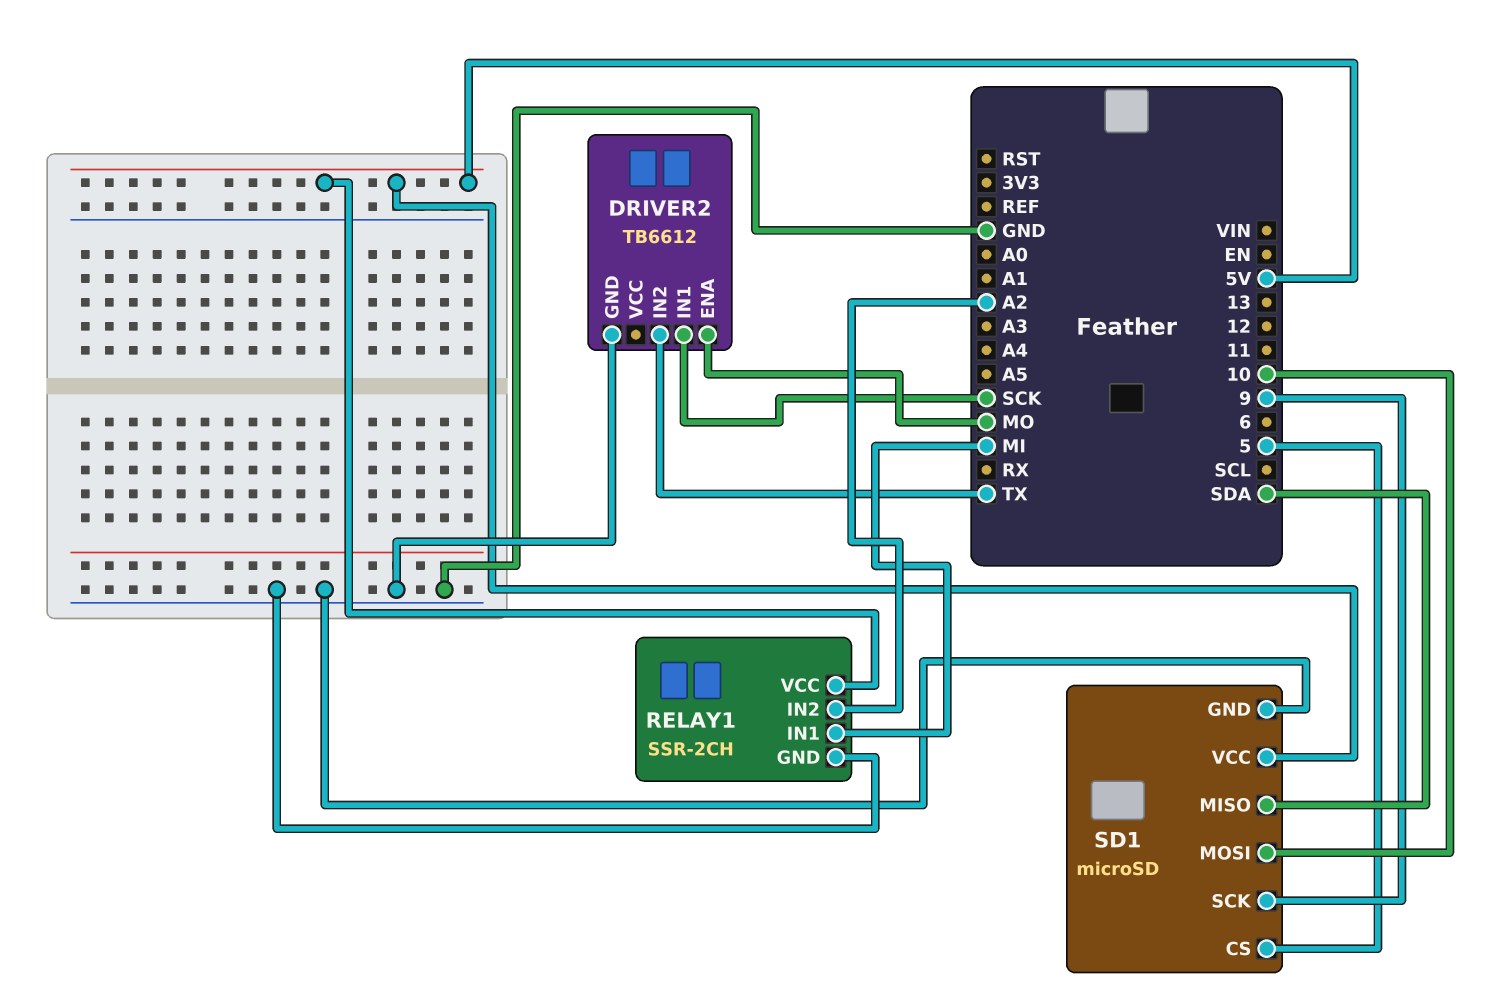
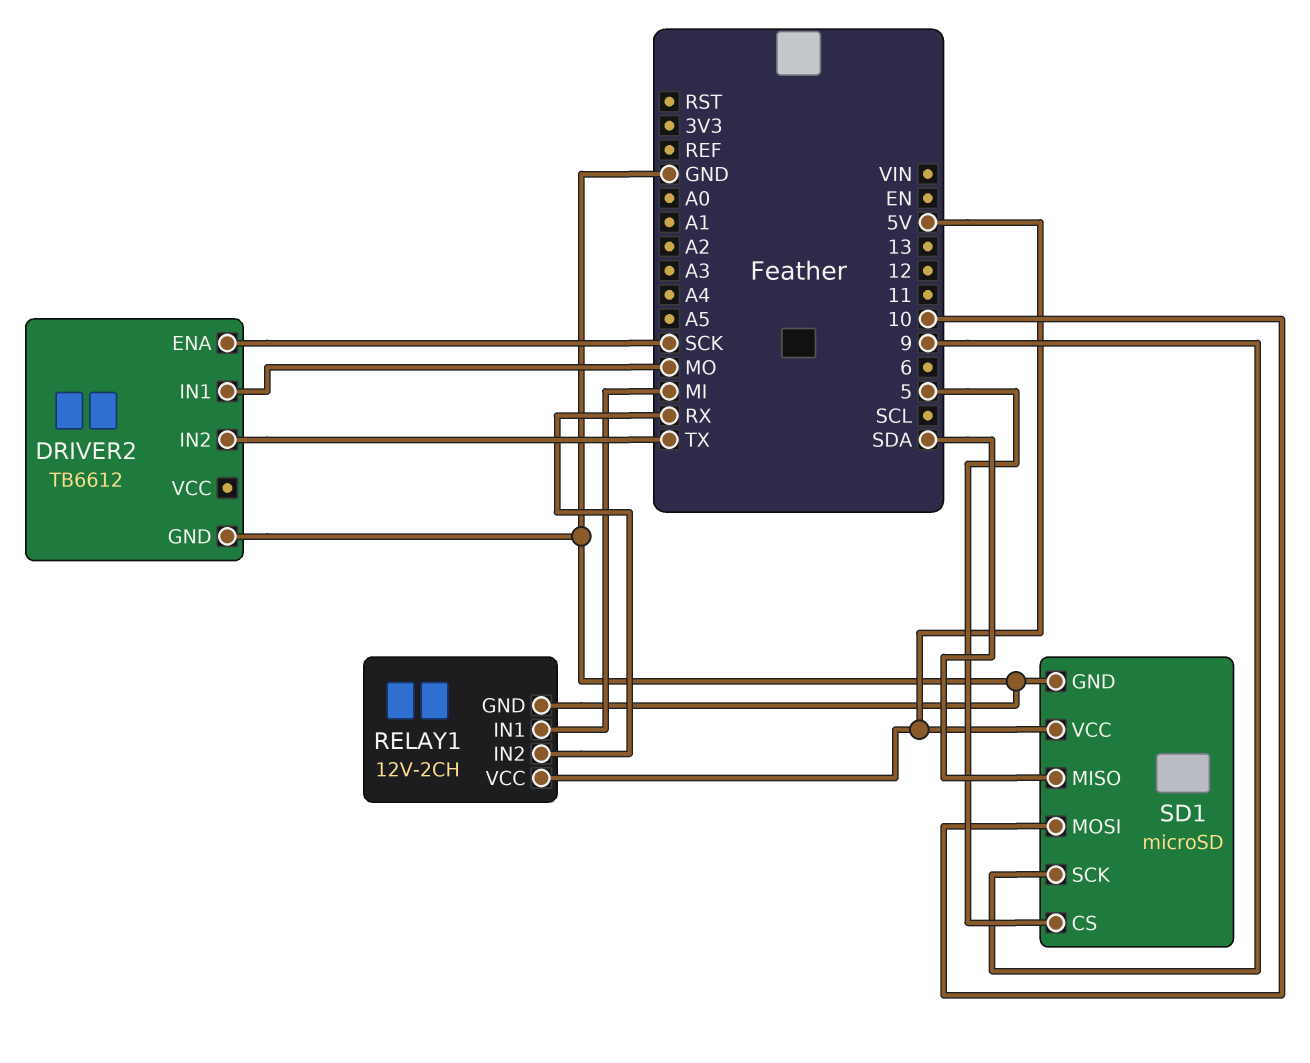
DRIVER2 pin ENA: MO -> SCK
DRIVER2 pin IN1: SCK -> MO
RELAY1: SSR-2CH -> 12V-2CH
RELAY1 pin IN2: A2 -> RX

